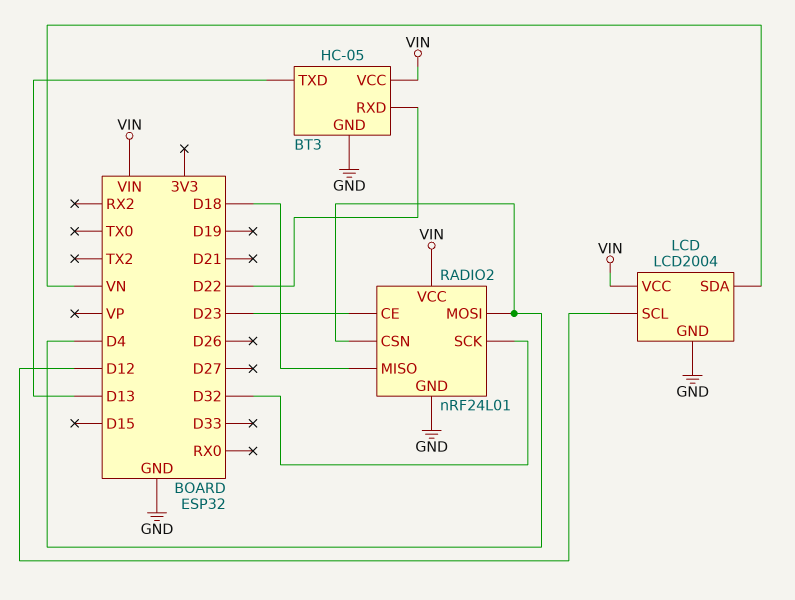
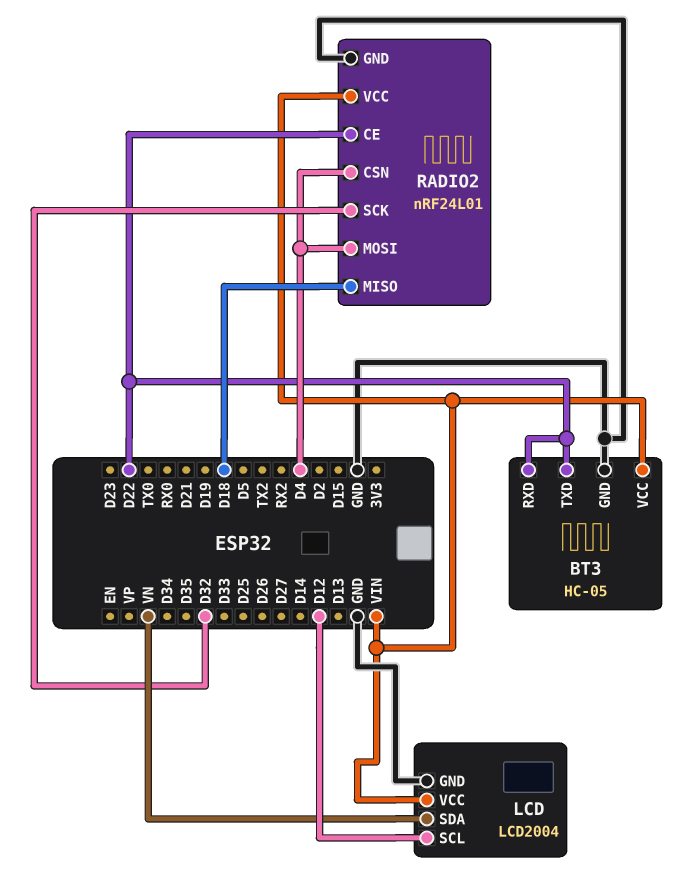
BT3 pin TXD: D13 -> D22
RADIO2 pin CE: D23 -> D22

